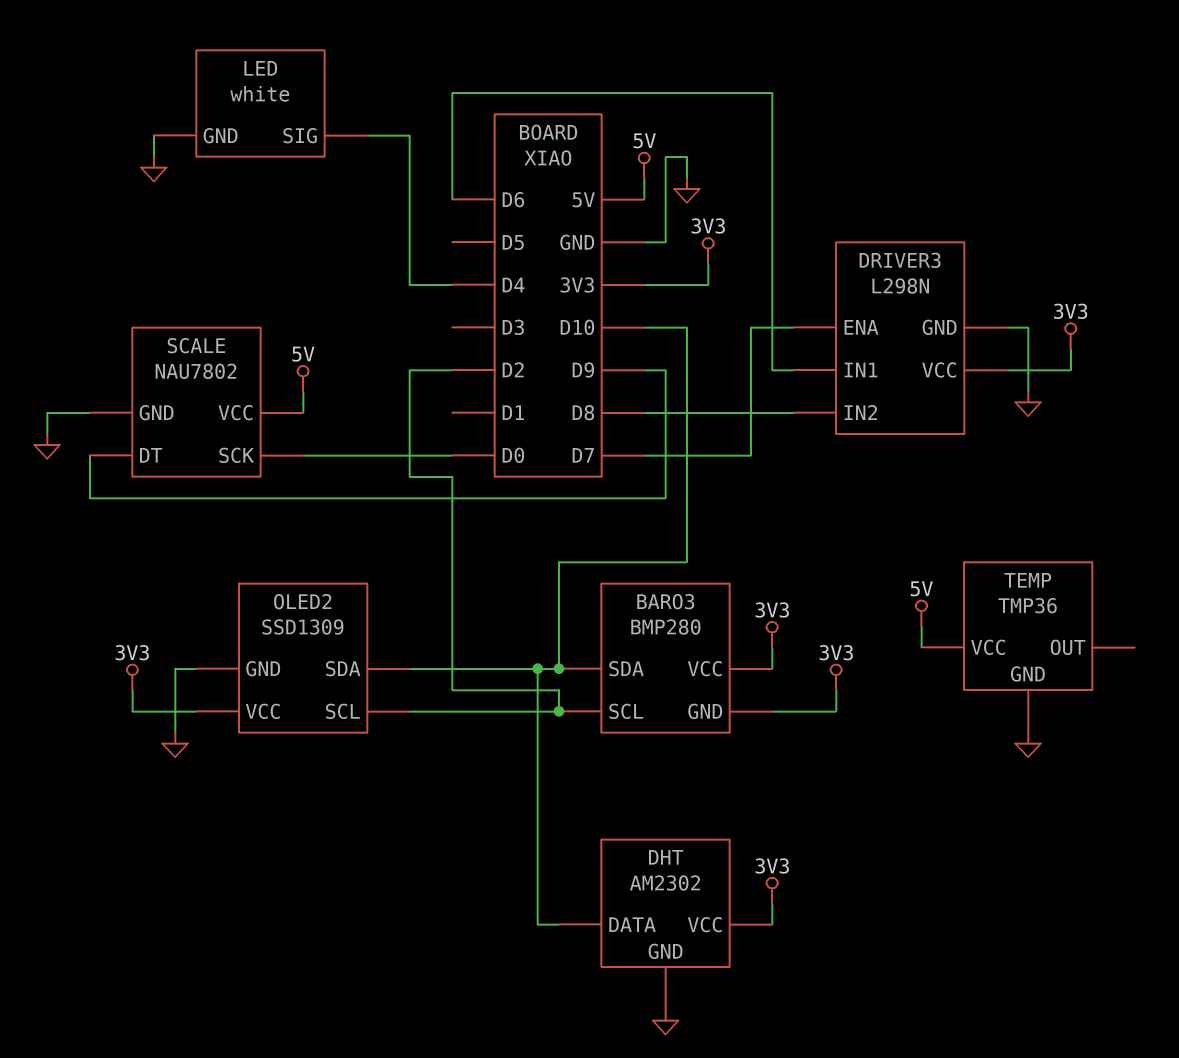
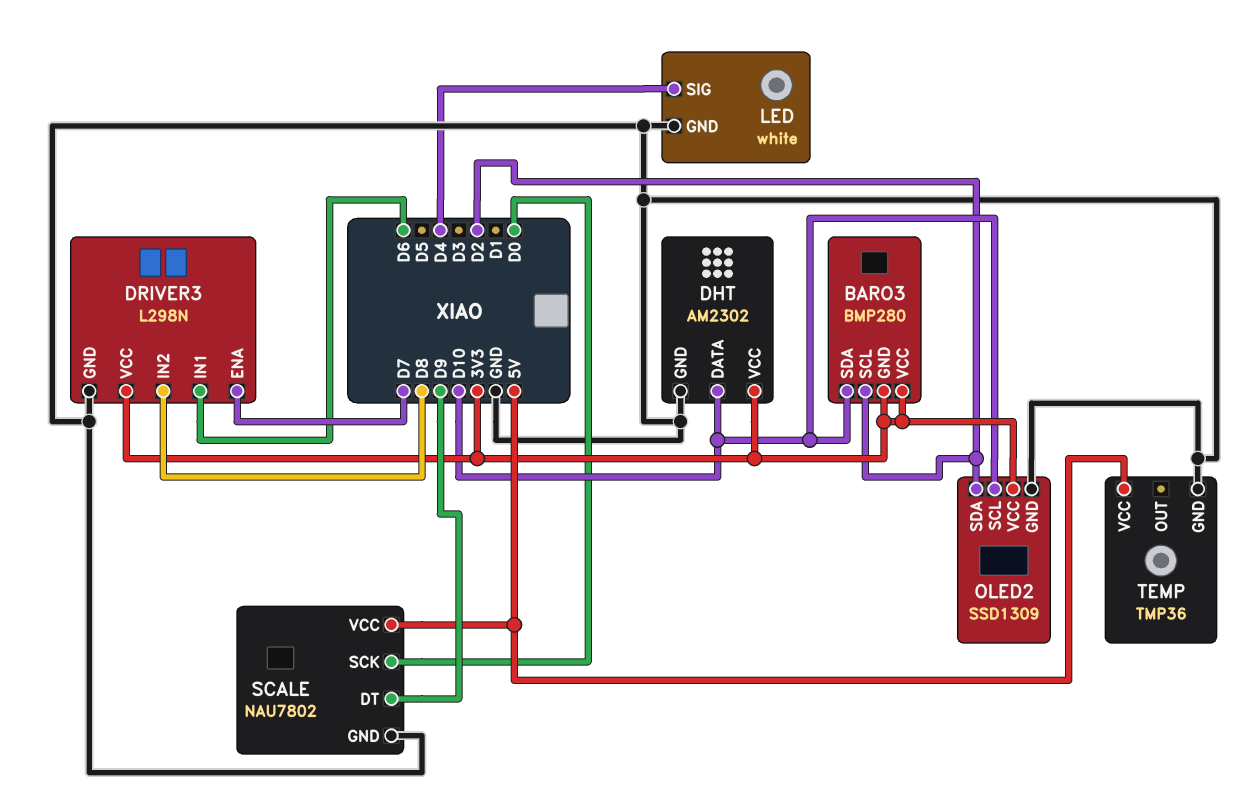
OLED2 pin SCL: D2 -> D10
OLED2 pin SDA: D10 -> D2

